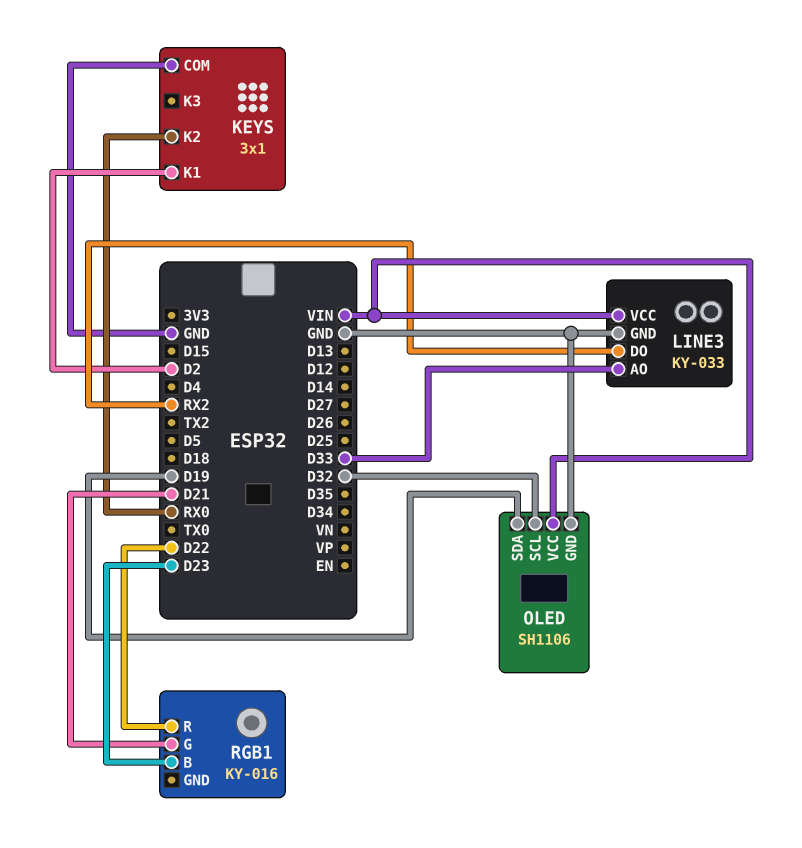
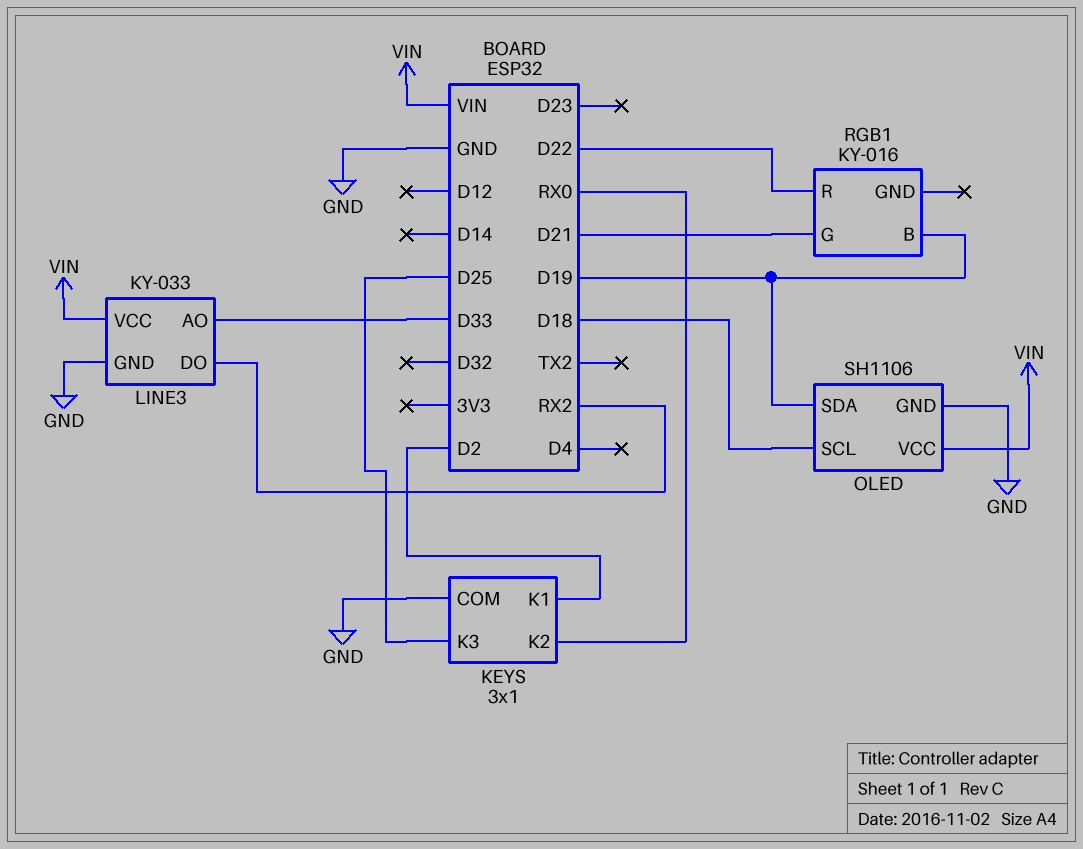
KEYS pin K3: none -> D25
OLED pin SCL: D32 -> D18
RGB1 pin B: D23 -> D19

